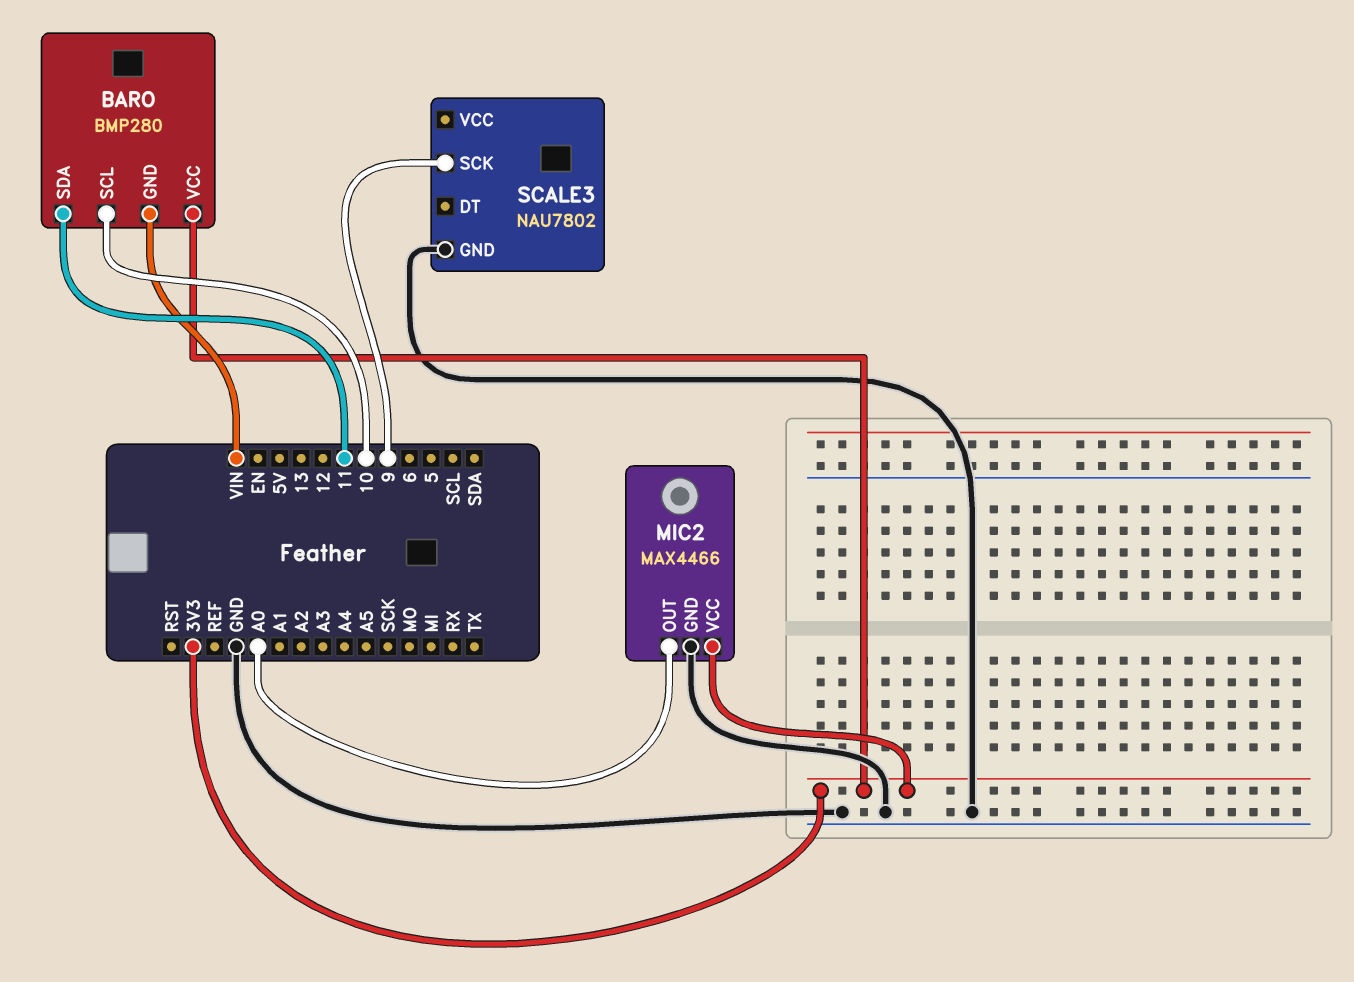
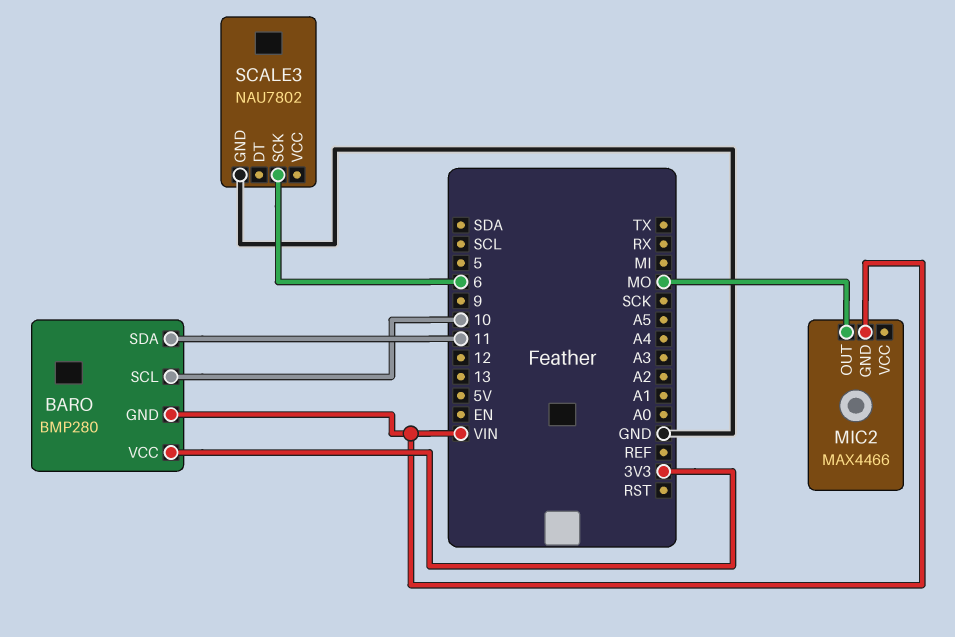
MIC2 pin GND: GND -> VIN
MIC2 pin OUT: A0 -> MO
MIC2 pin VCC: 3V3 -> none
SCALE3 pin SCK: 9 -> 6

